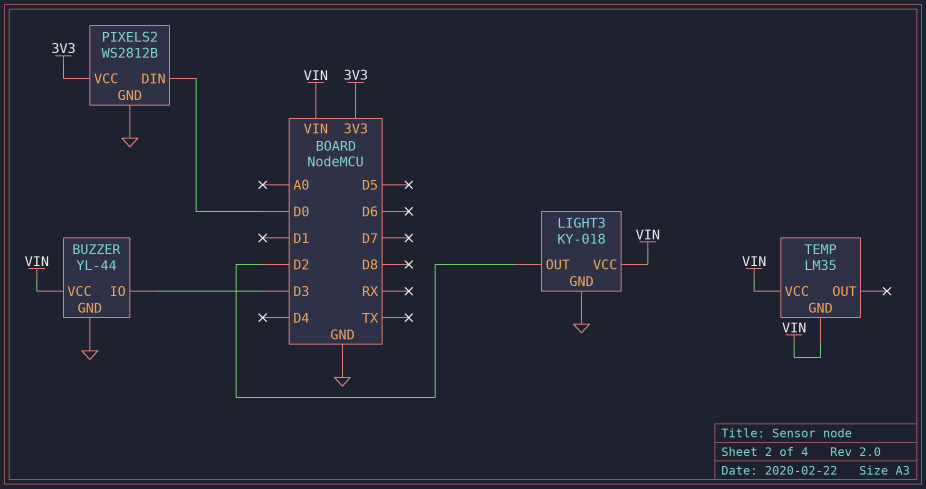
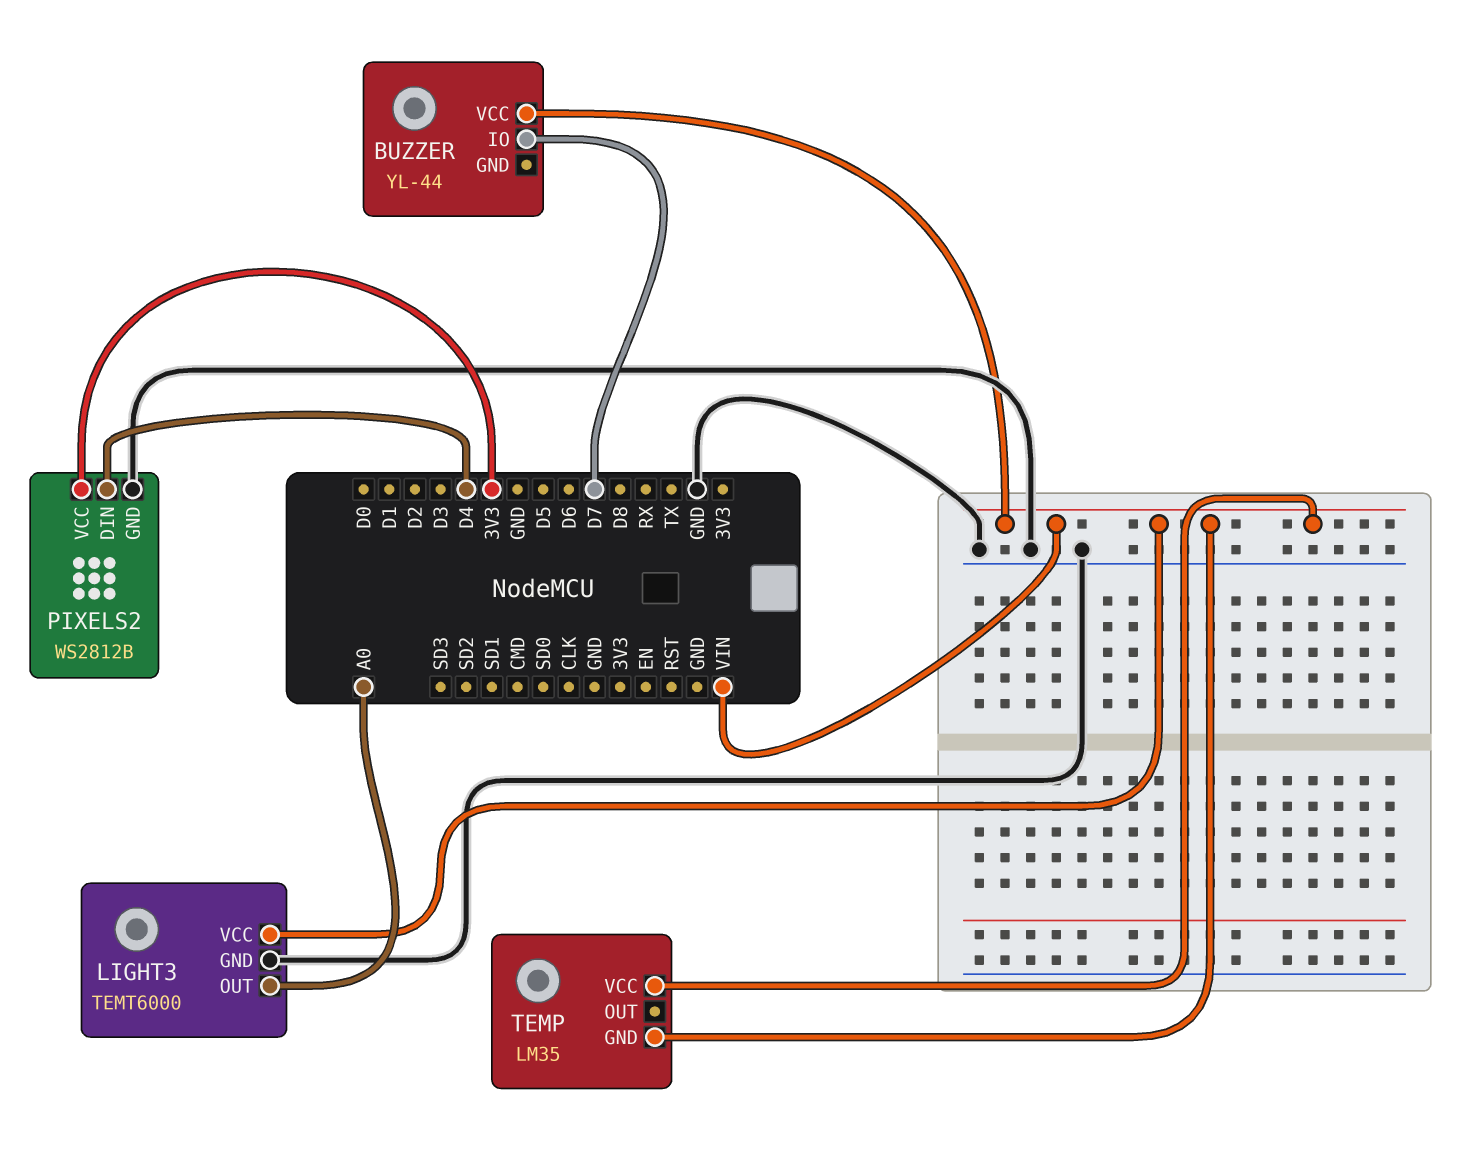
BUZZER pin GND: GND -> none
BUZZER pin IO: D3 -> D7
LIGHT3: KY-018 -> TEMT6000
LIGHT3 pin OUT: D2 -> A0
PIXELS2 pin DIN: D0 -> D4

